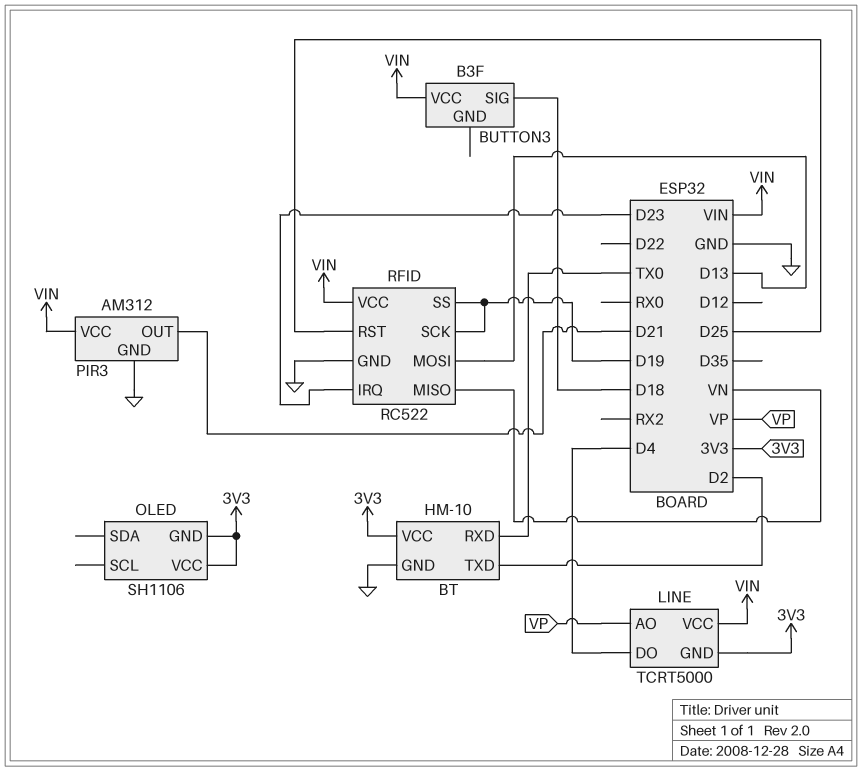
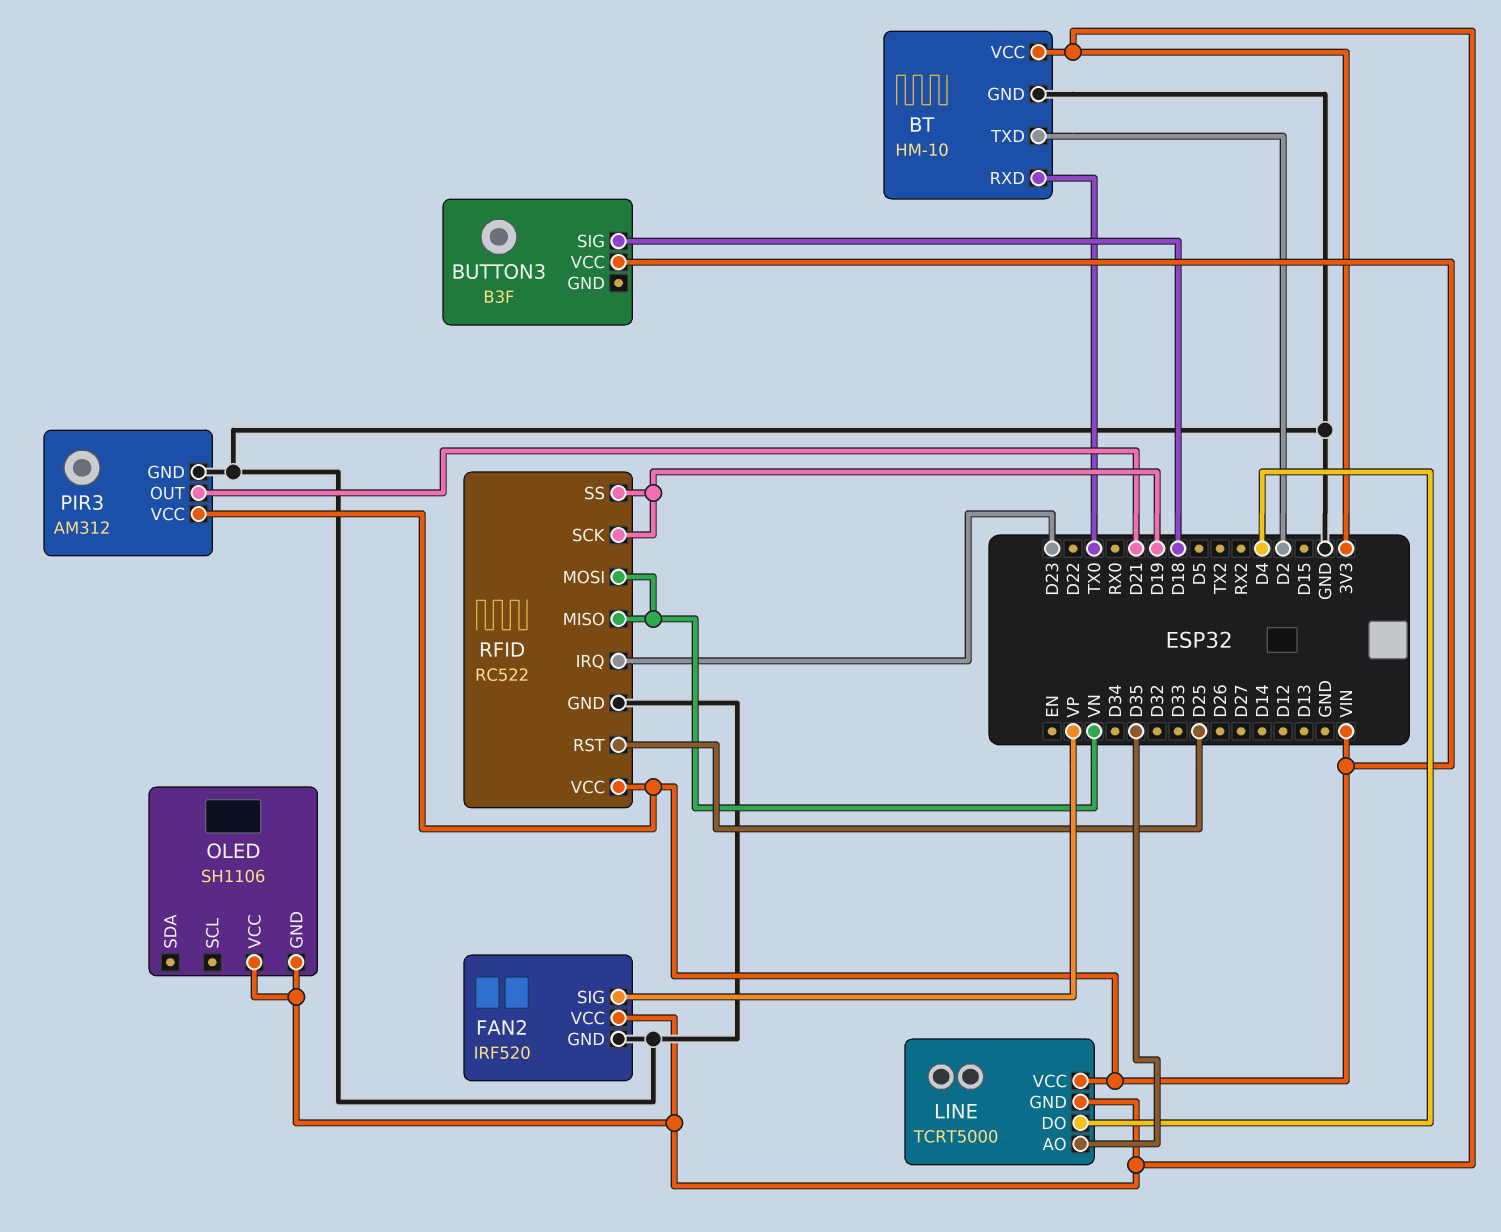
FAN2: none -> IRF520
FAN2 pin GND: none -> GND
FAN2 pin SIG: none -> VP
FAN2 pin VCC: none -> 3V3
LINE pin AO: VP -> D35
RFID pin MOSI: D13 -> VN

